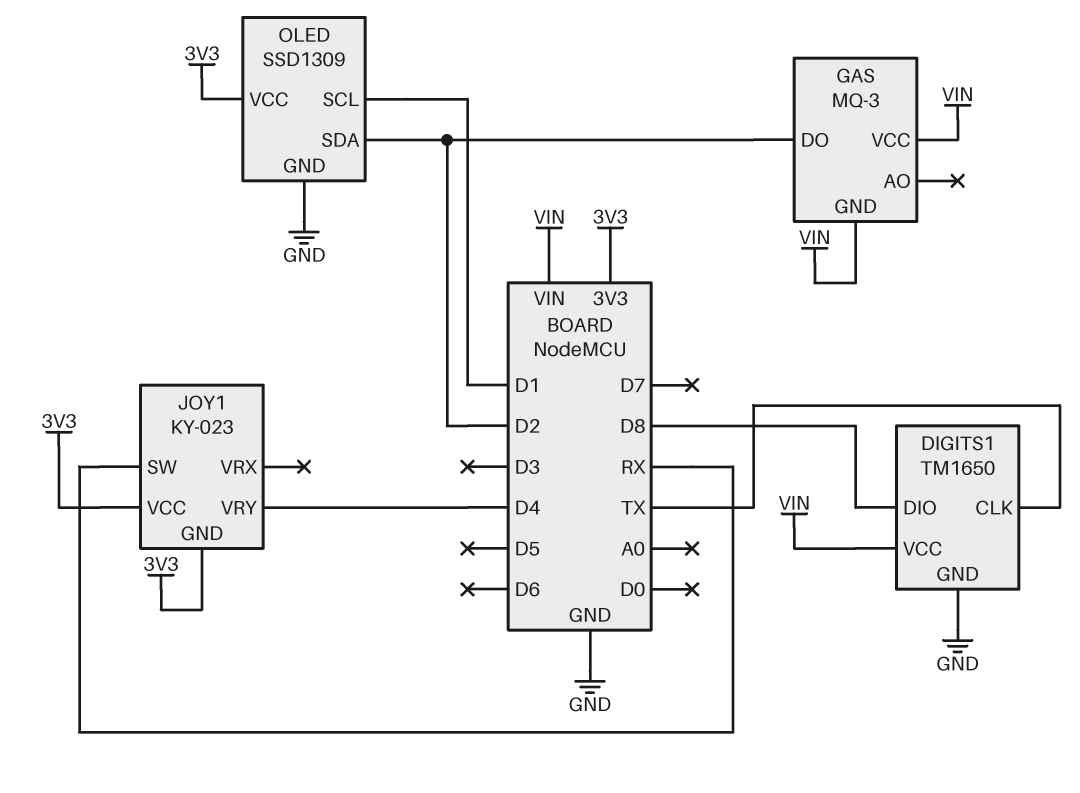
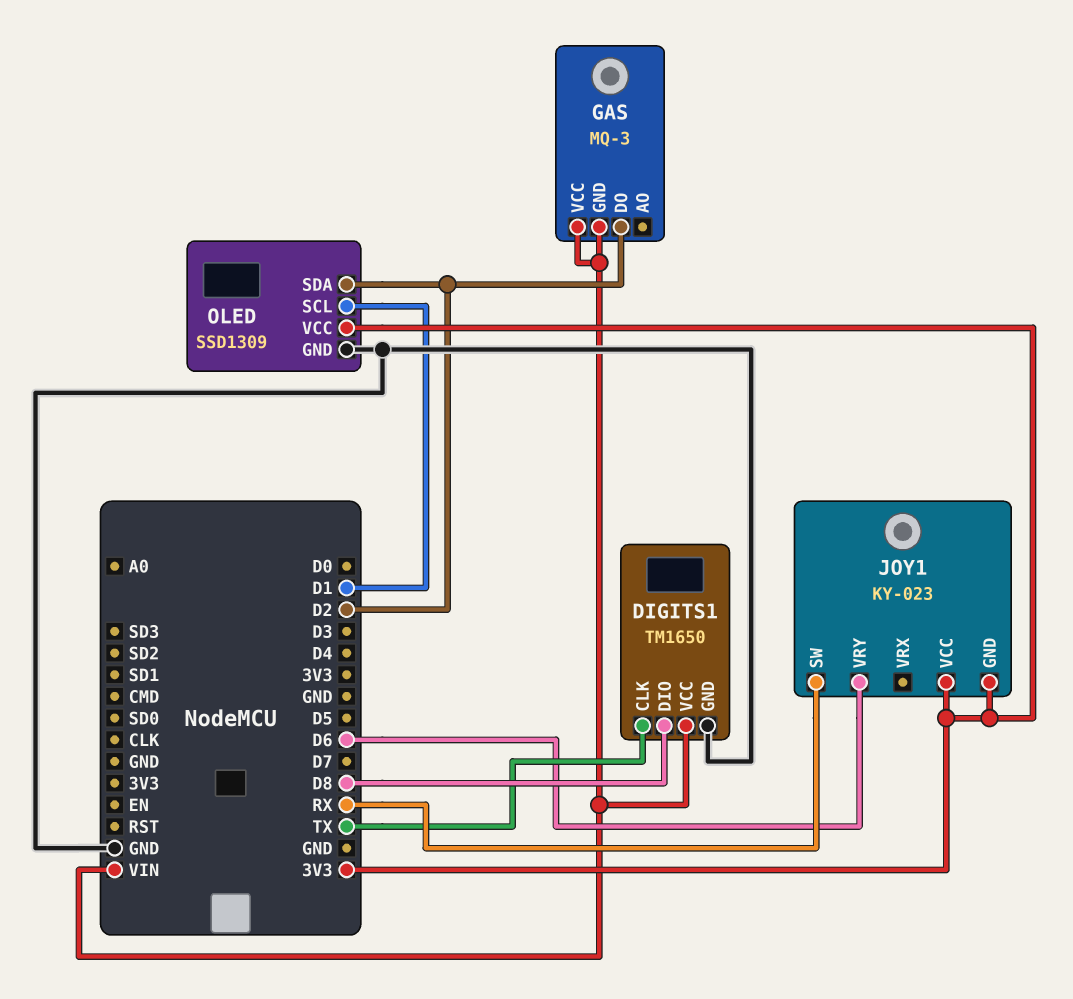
JOY1 pin VRY: D4 -> D6

